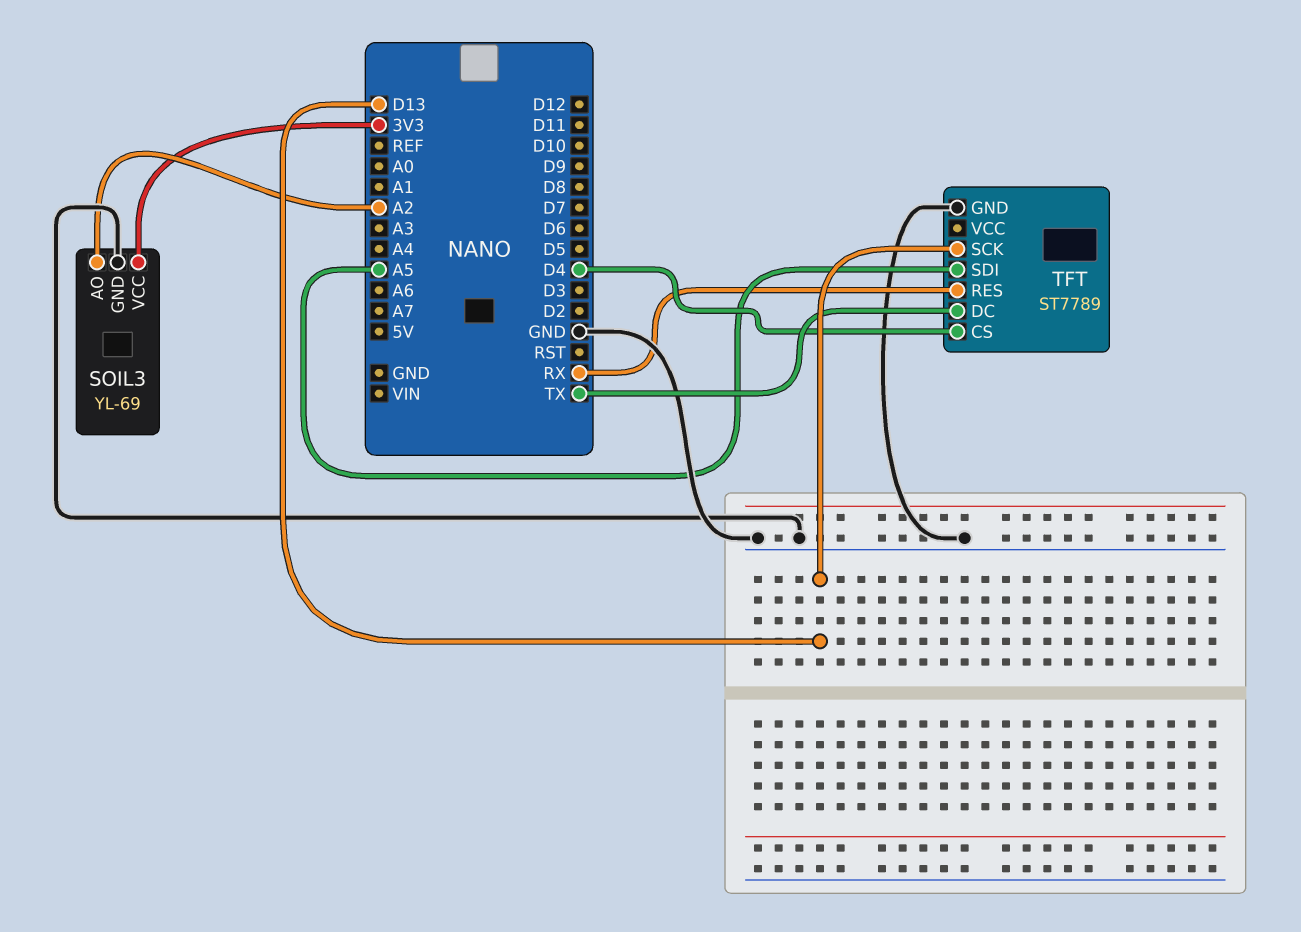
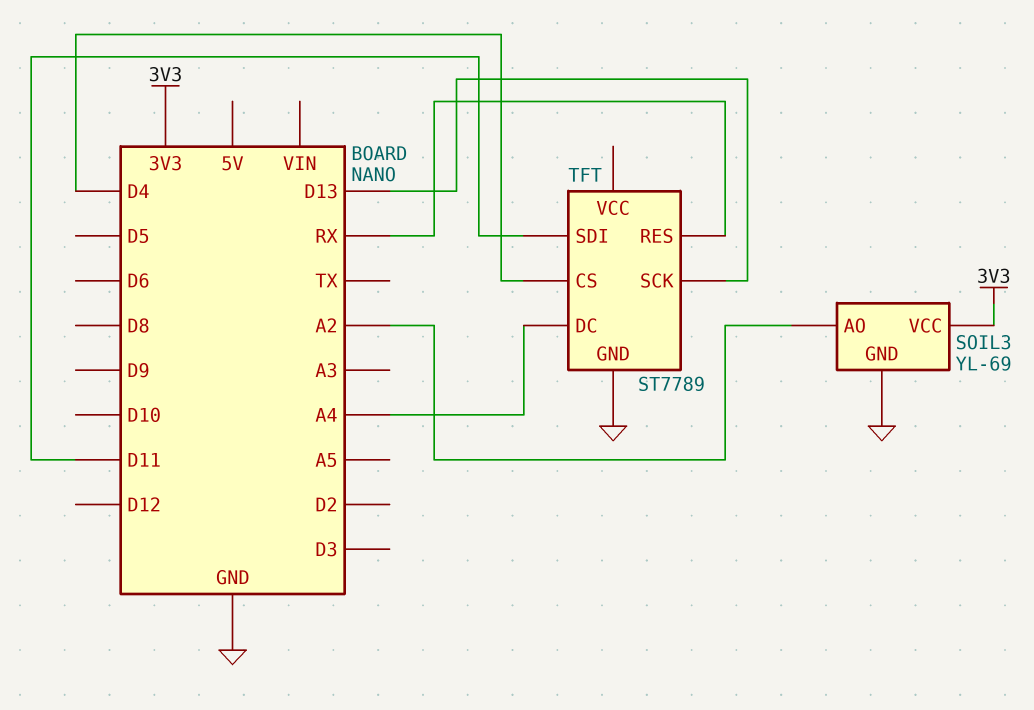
TFT pin DC: TX -> A4
TFT pin SDI: A5 -> D11

